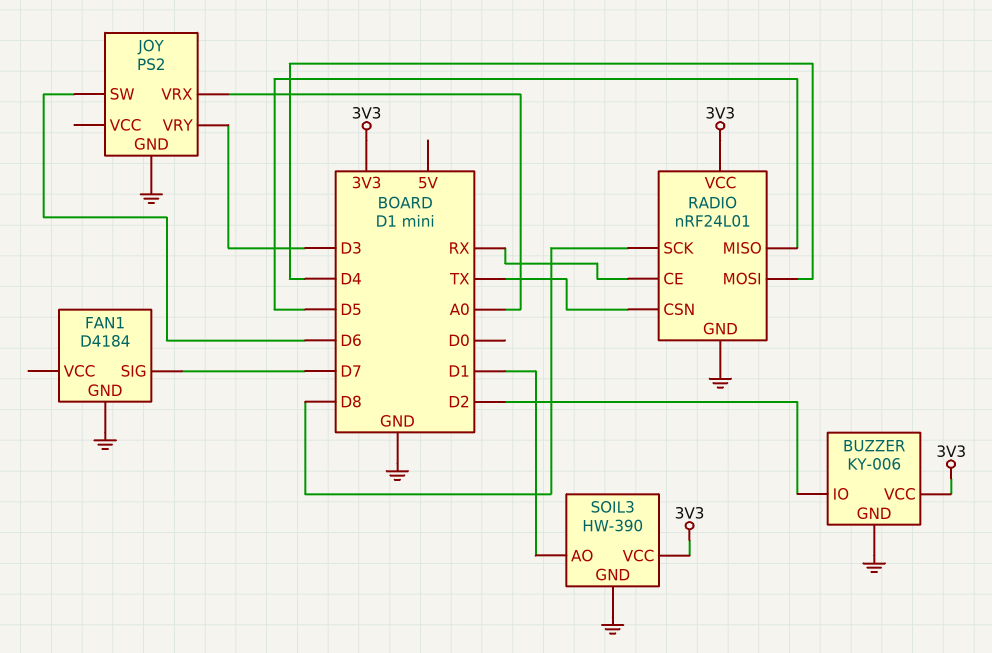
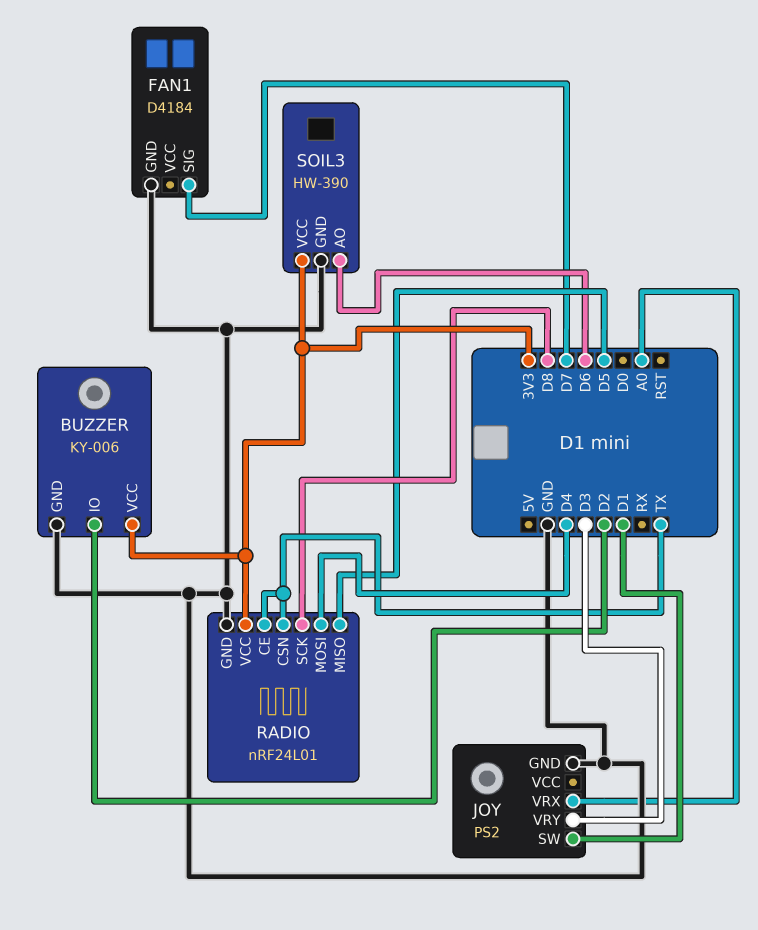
JOY pin SW: D6 -> D1
RADIO pin CE: RX -> TX
SOIL3 pin AO: D1 -> D6

